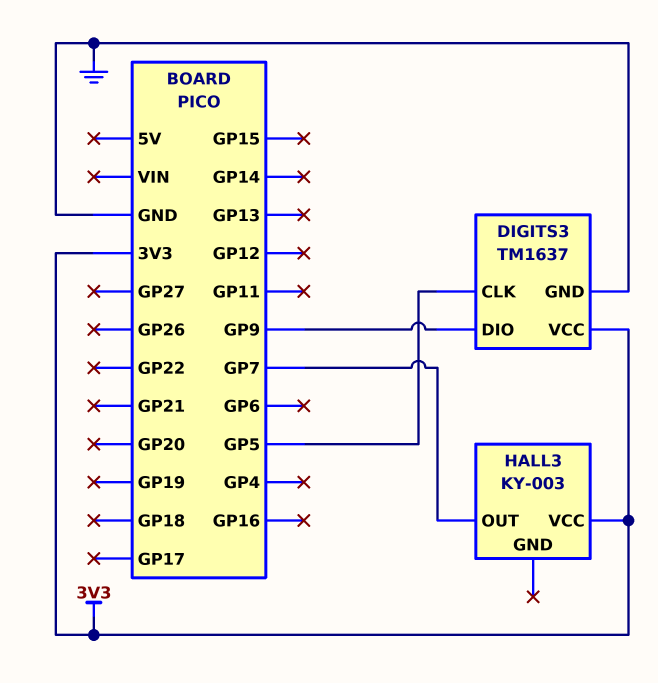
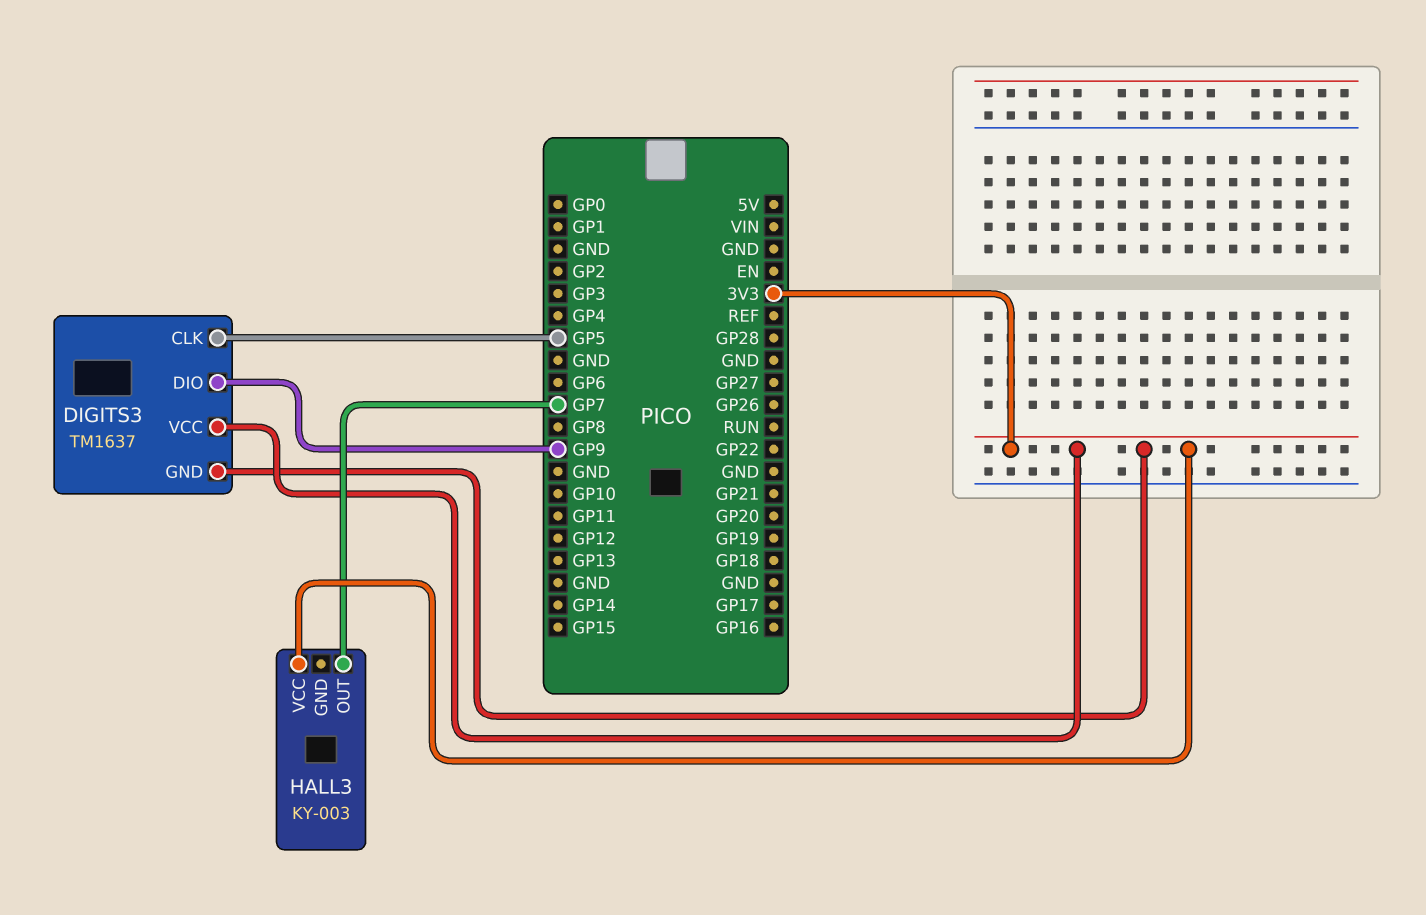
DIGITS3 pin GND: GND -> 3V3

